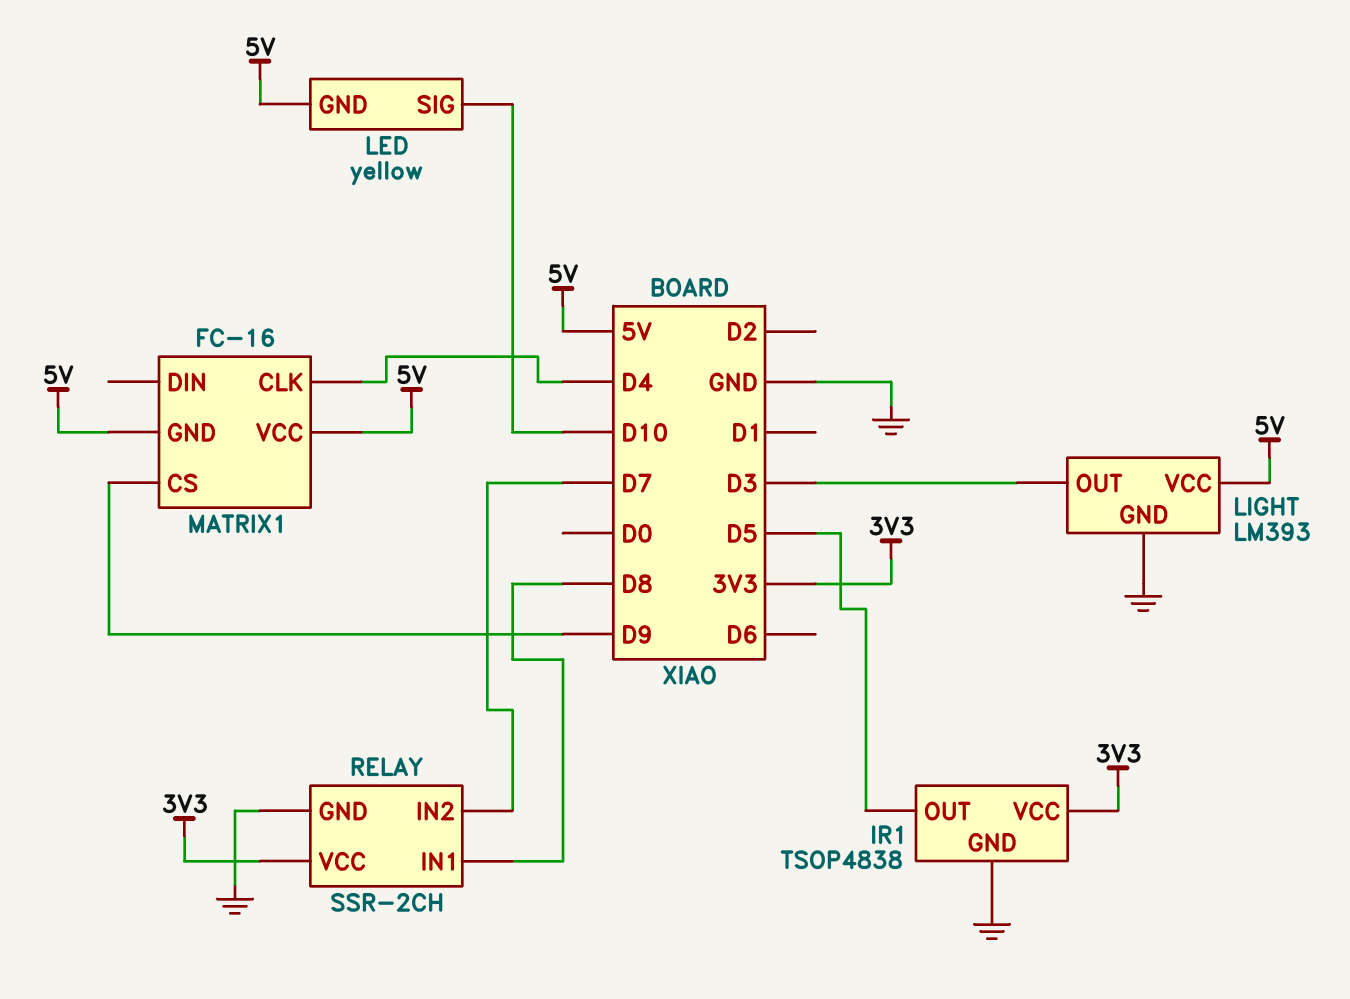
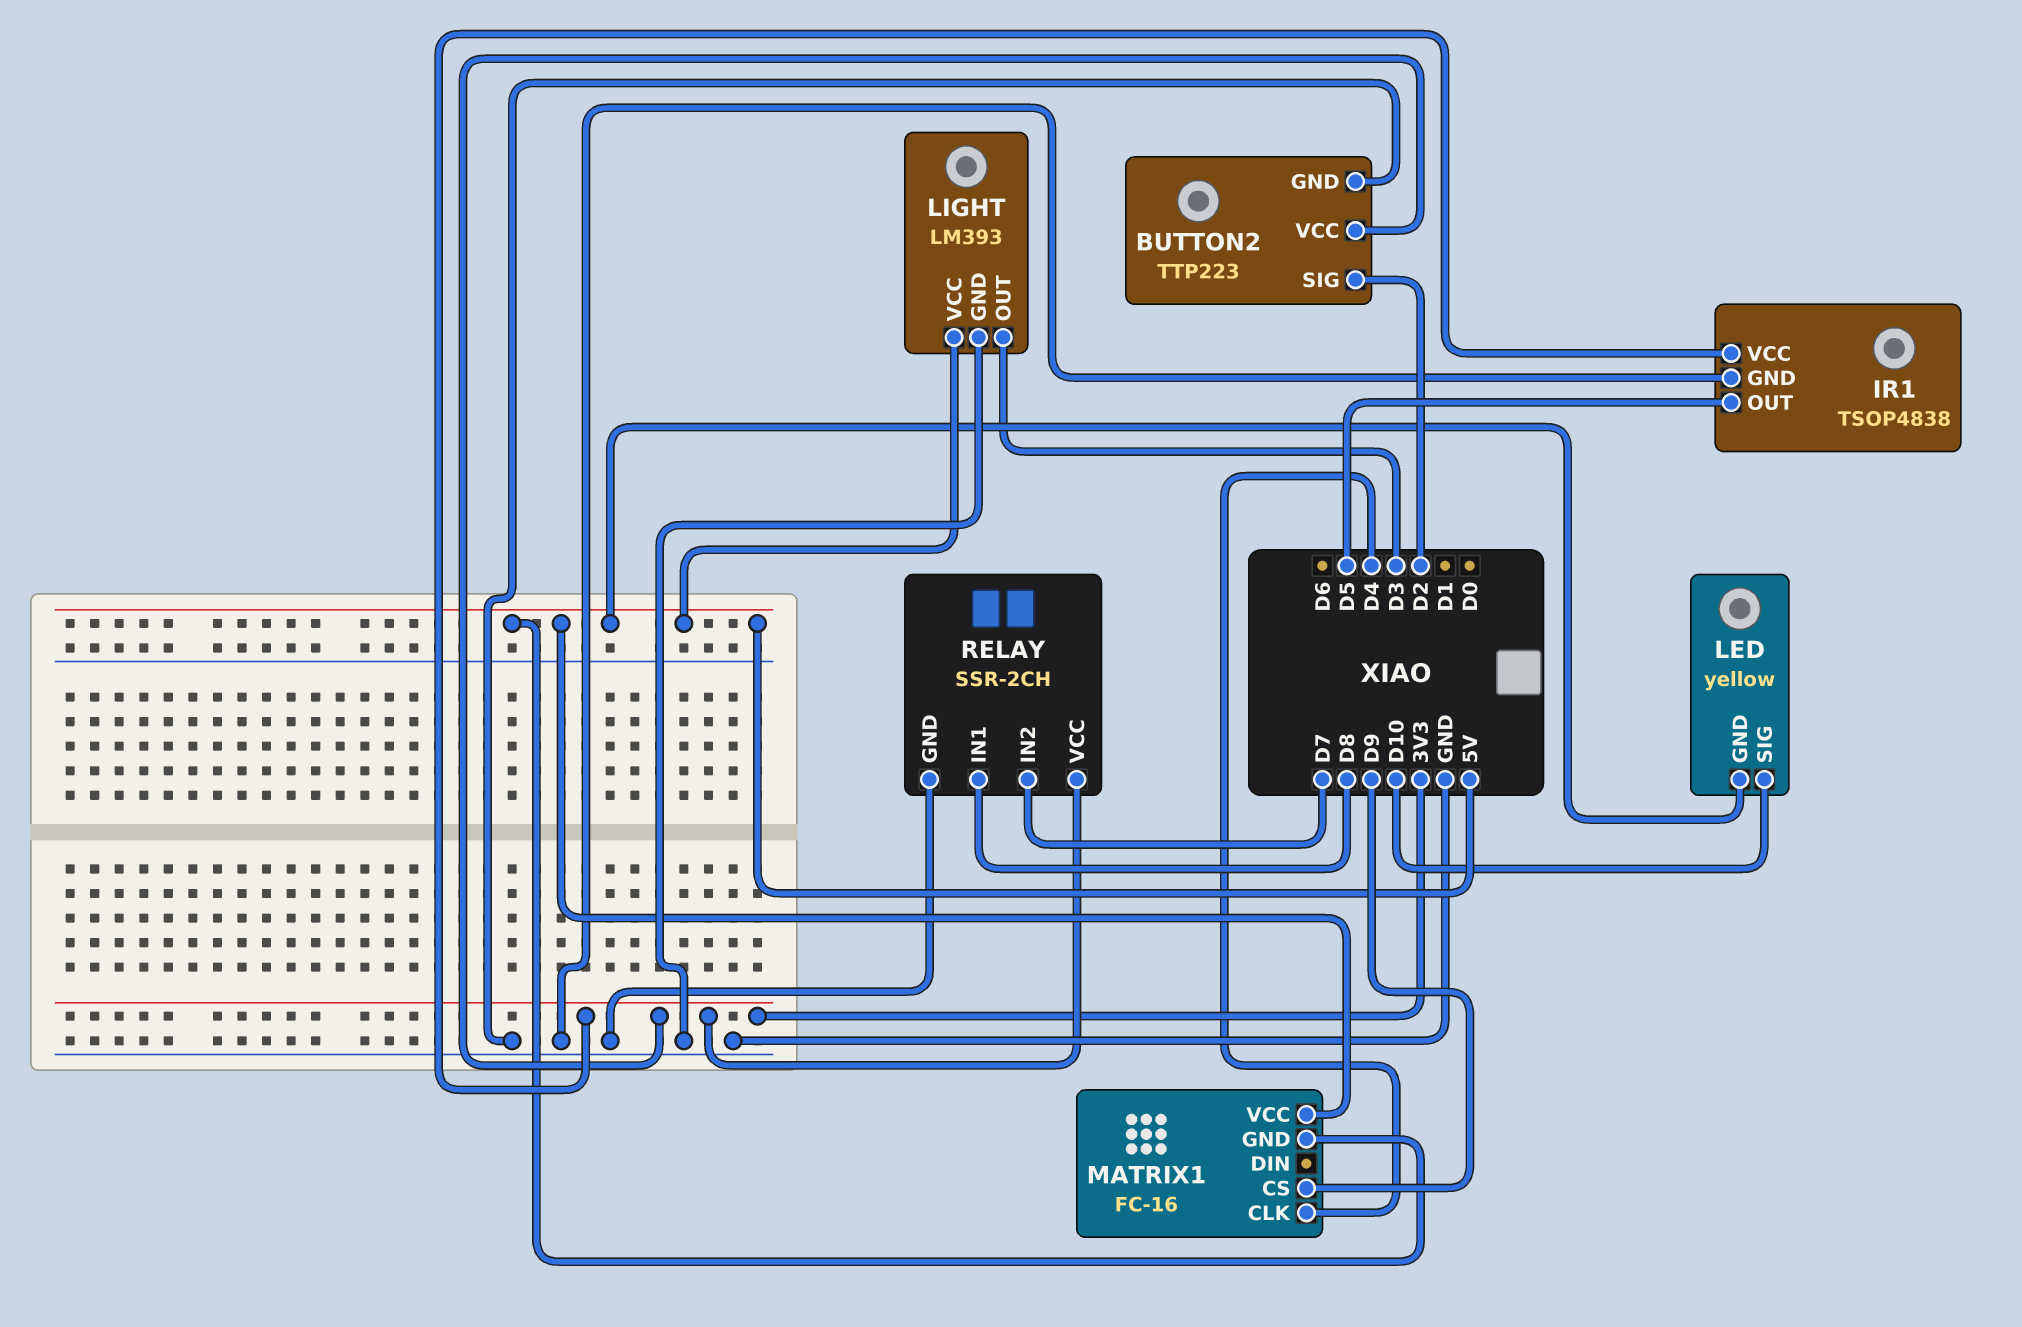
BUTTON2: none -> TTP223
BUTTON2 pin GND: none -> GND
BUTTON2 pin SIG: none -> D2
BUTTON2 pin VCC: none -> 3V3

